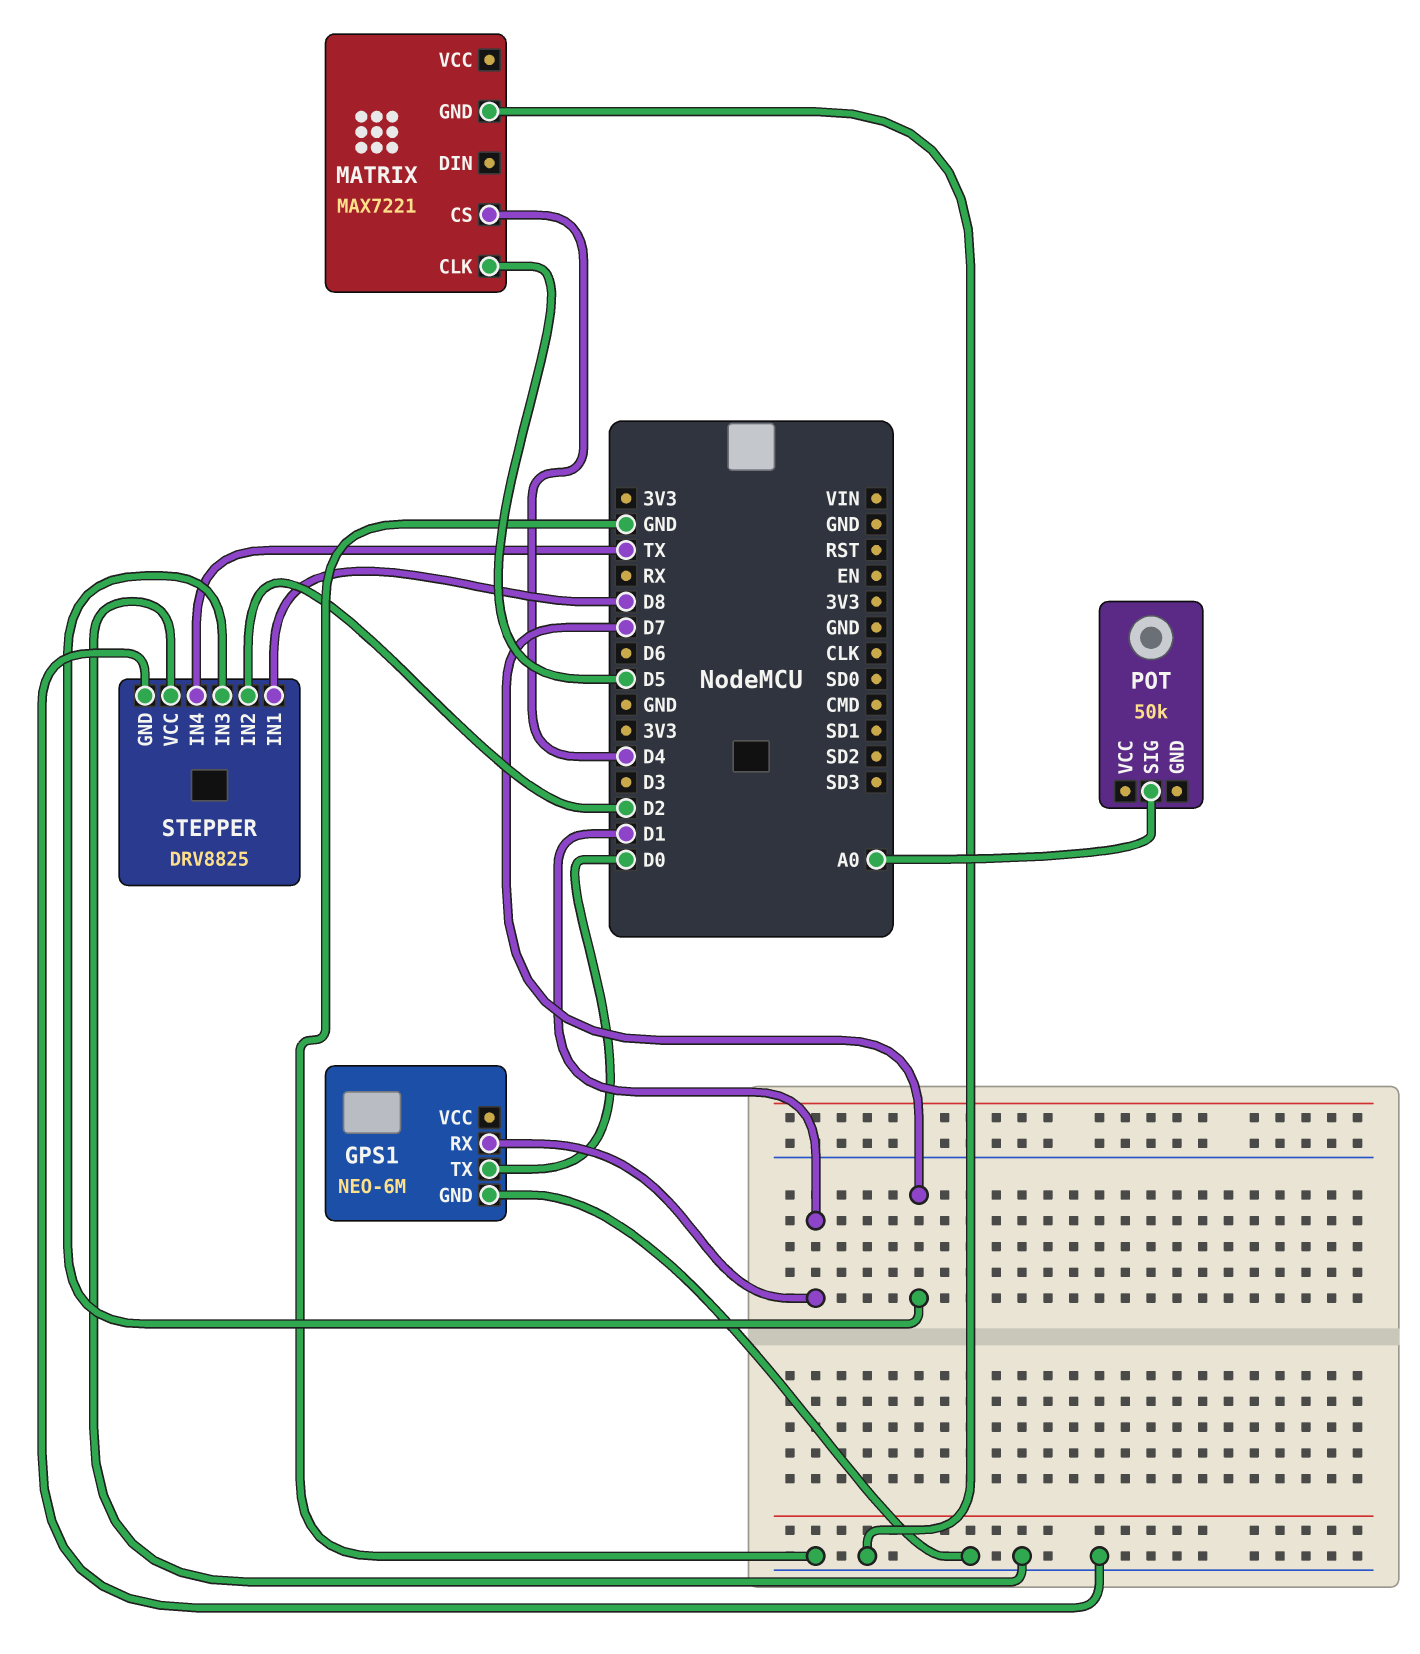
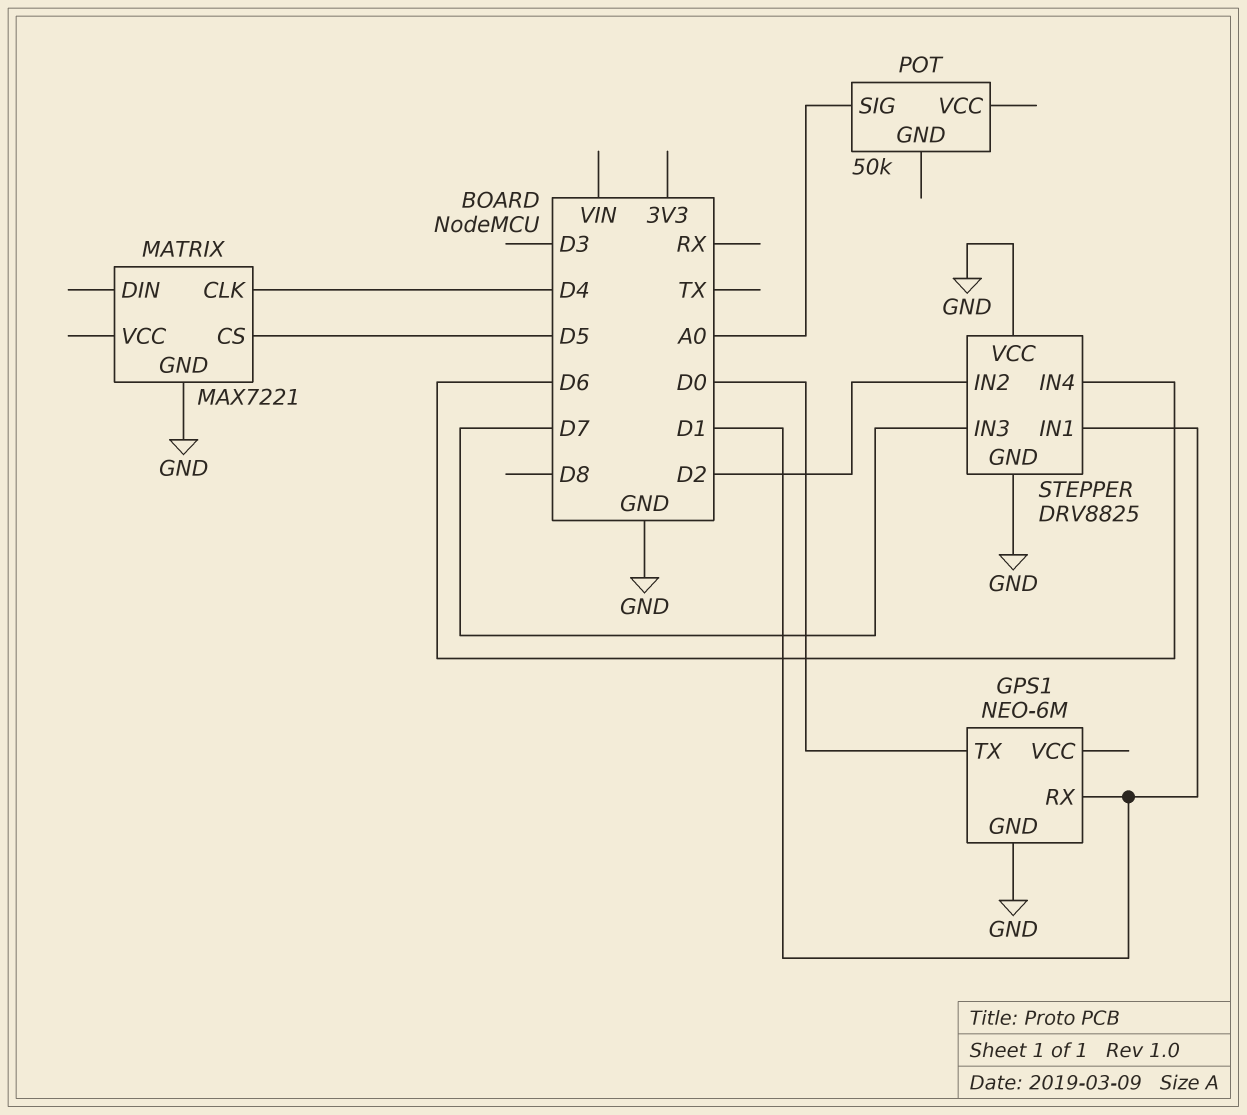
MATRIX pin CLK: D5 -> D4
MATRIX pin CS: D4 -> D5
STEPPER pin IN1: D8 -> D1
STEPPER pin IN4: TX -> D6

